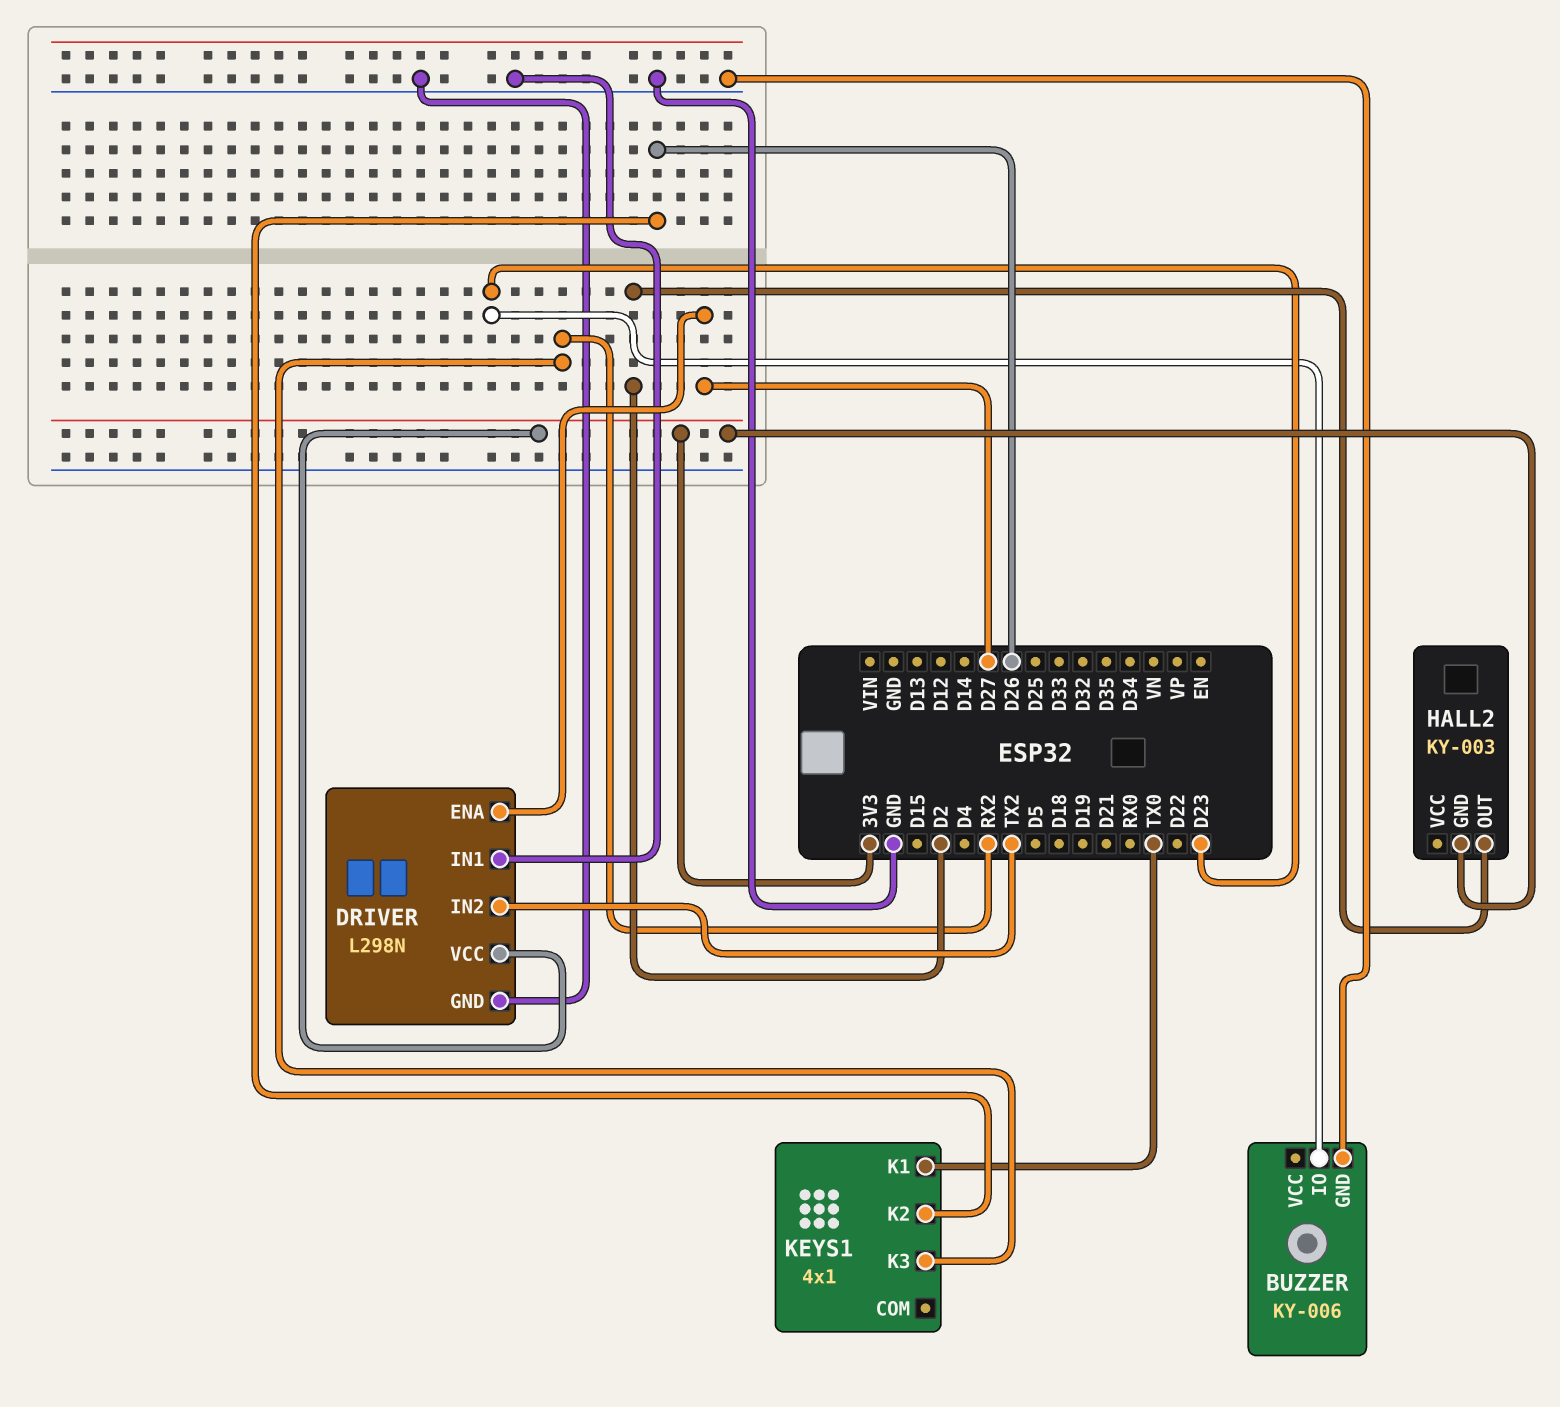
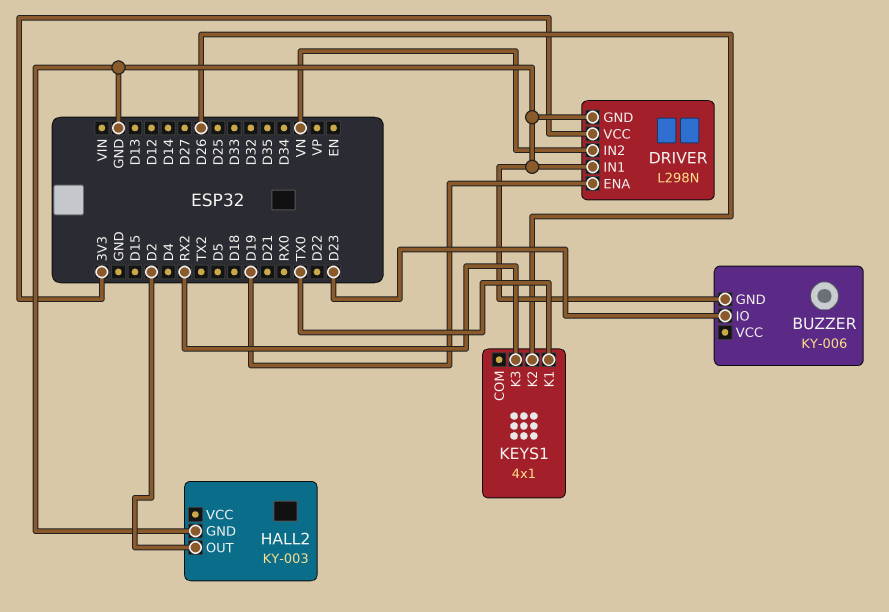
DRIVER pin ENA: D27 -> D19
DRIVER pin IN2: TX2 -> VN
HALL2 pin GND: 3V3 -> GND

